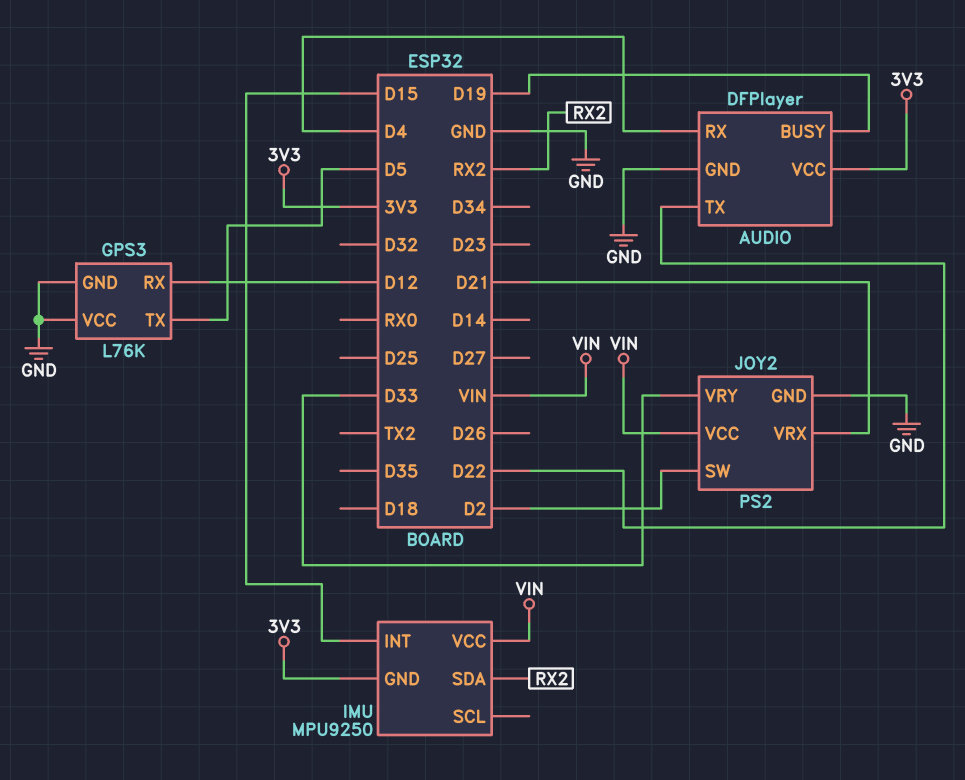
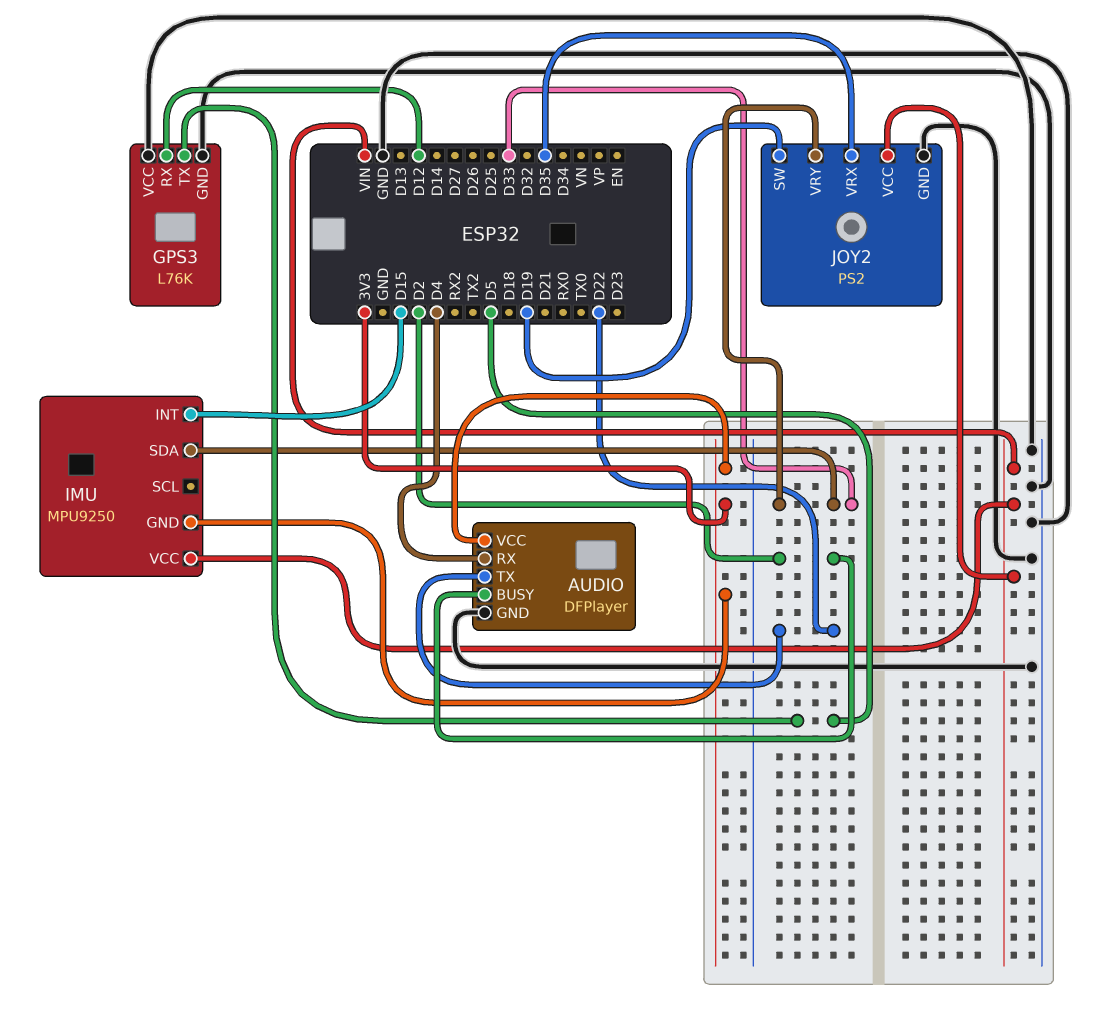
AUDIO pin BUSY: D19 -> D2
IMU pin SDA: RX2 -> D33
JOY2 pin SW: D2 -> D19
JOY2 pin VRX: D21 -> D35

